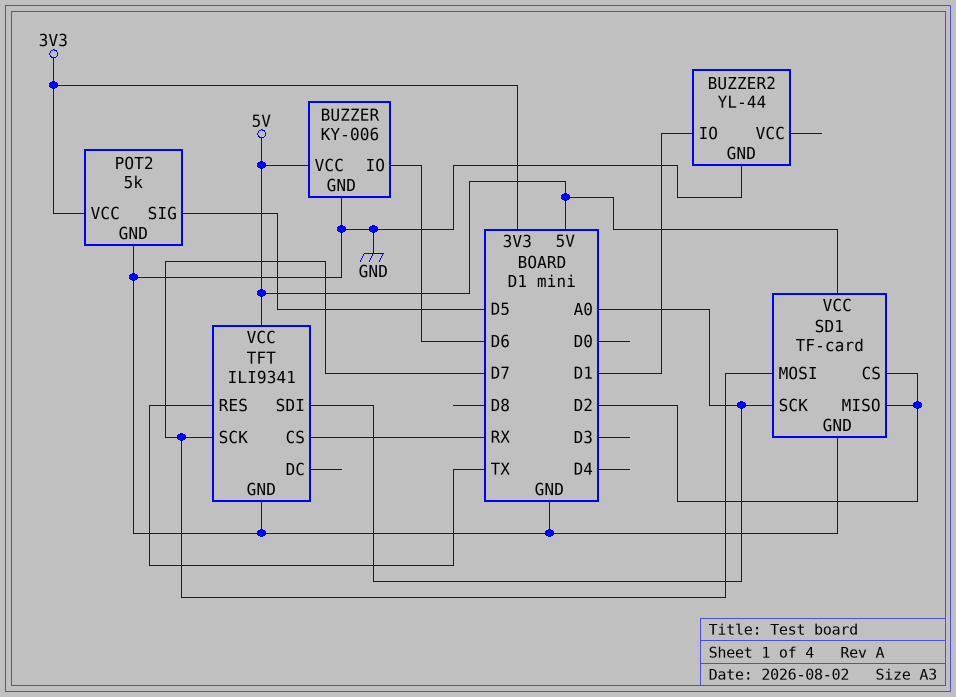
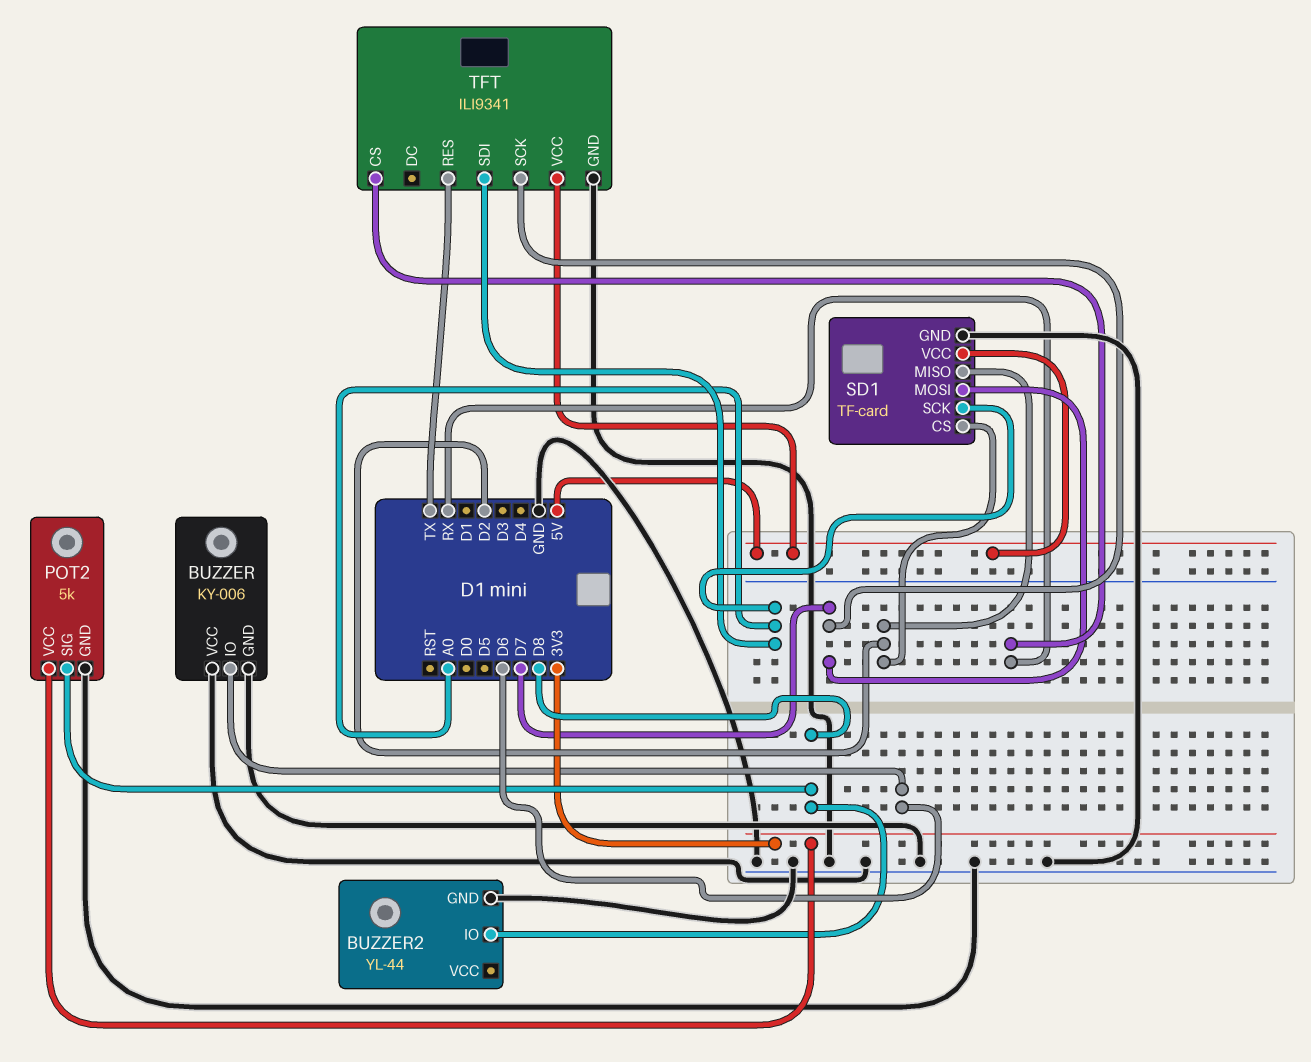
BUZZER pin VCC: 5V -> GND
BUZZER2 pin IO: D1 -> D8
POT2 pin SIG: D5 -> D8

